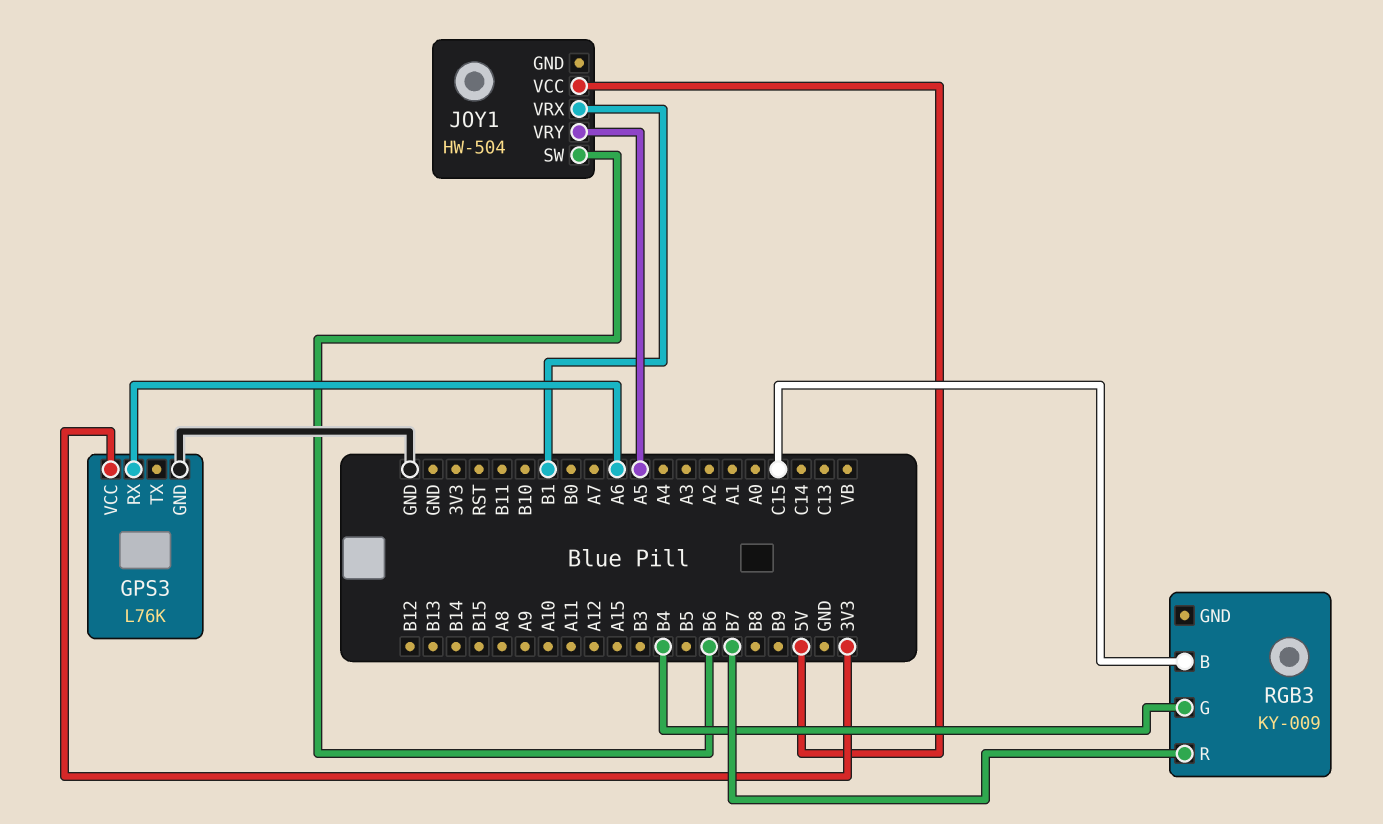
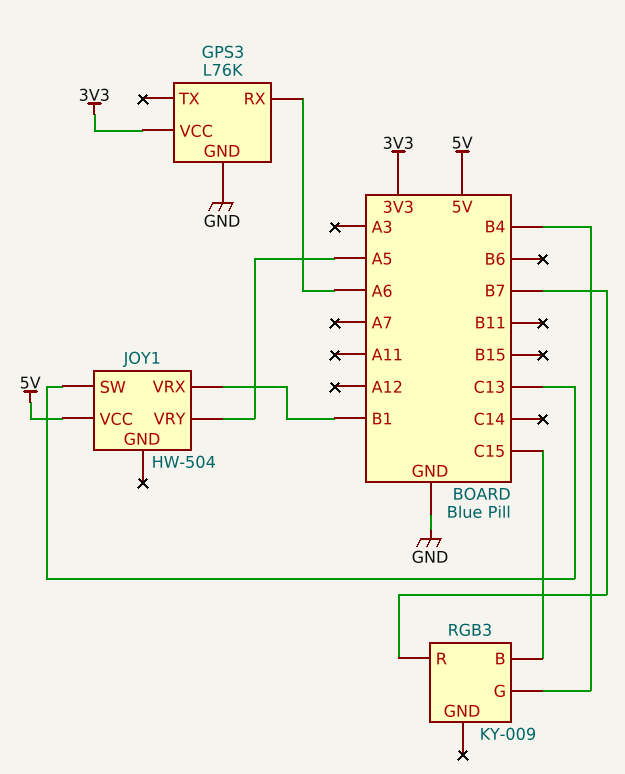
JOY1 pin SW: B6 -> C13

